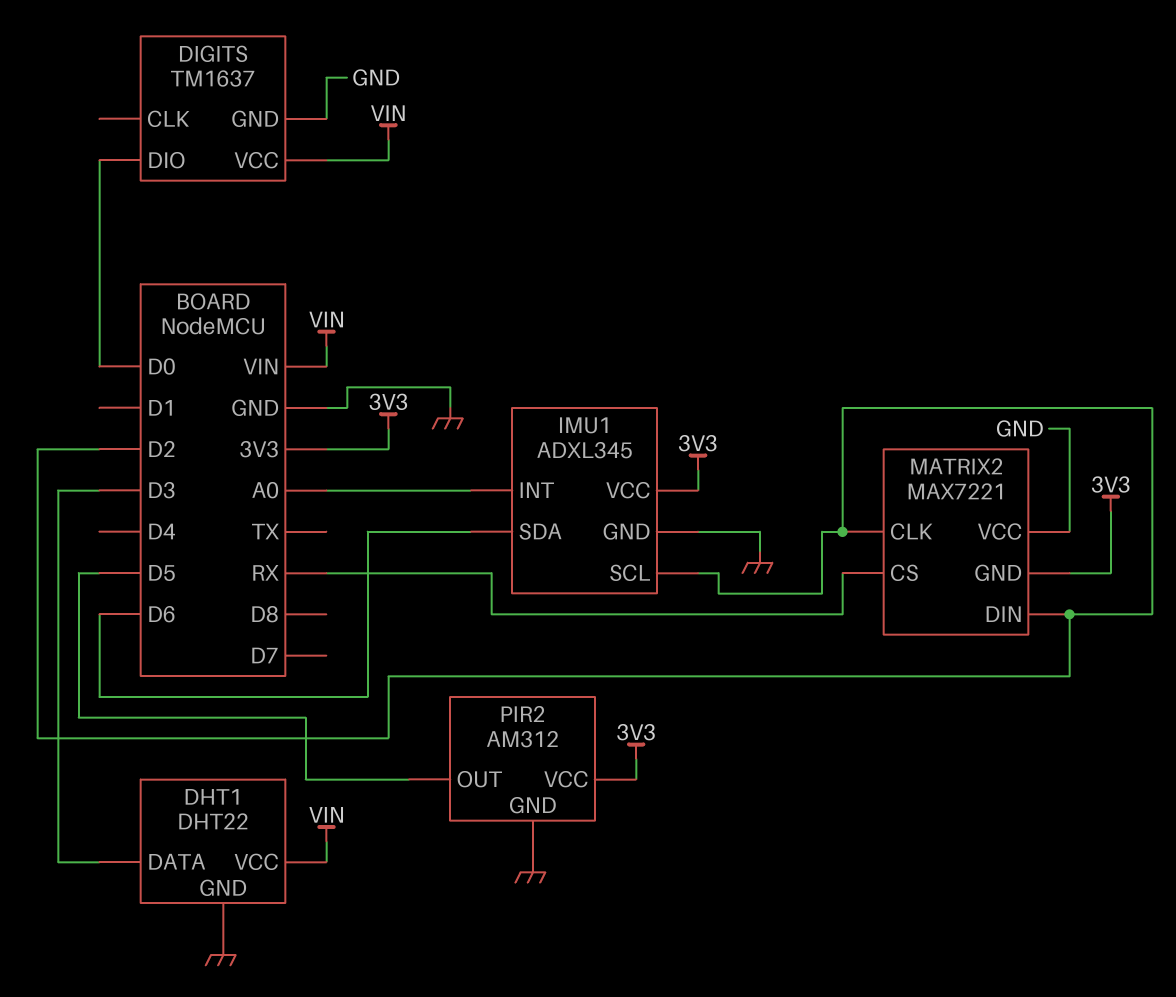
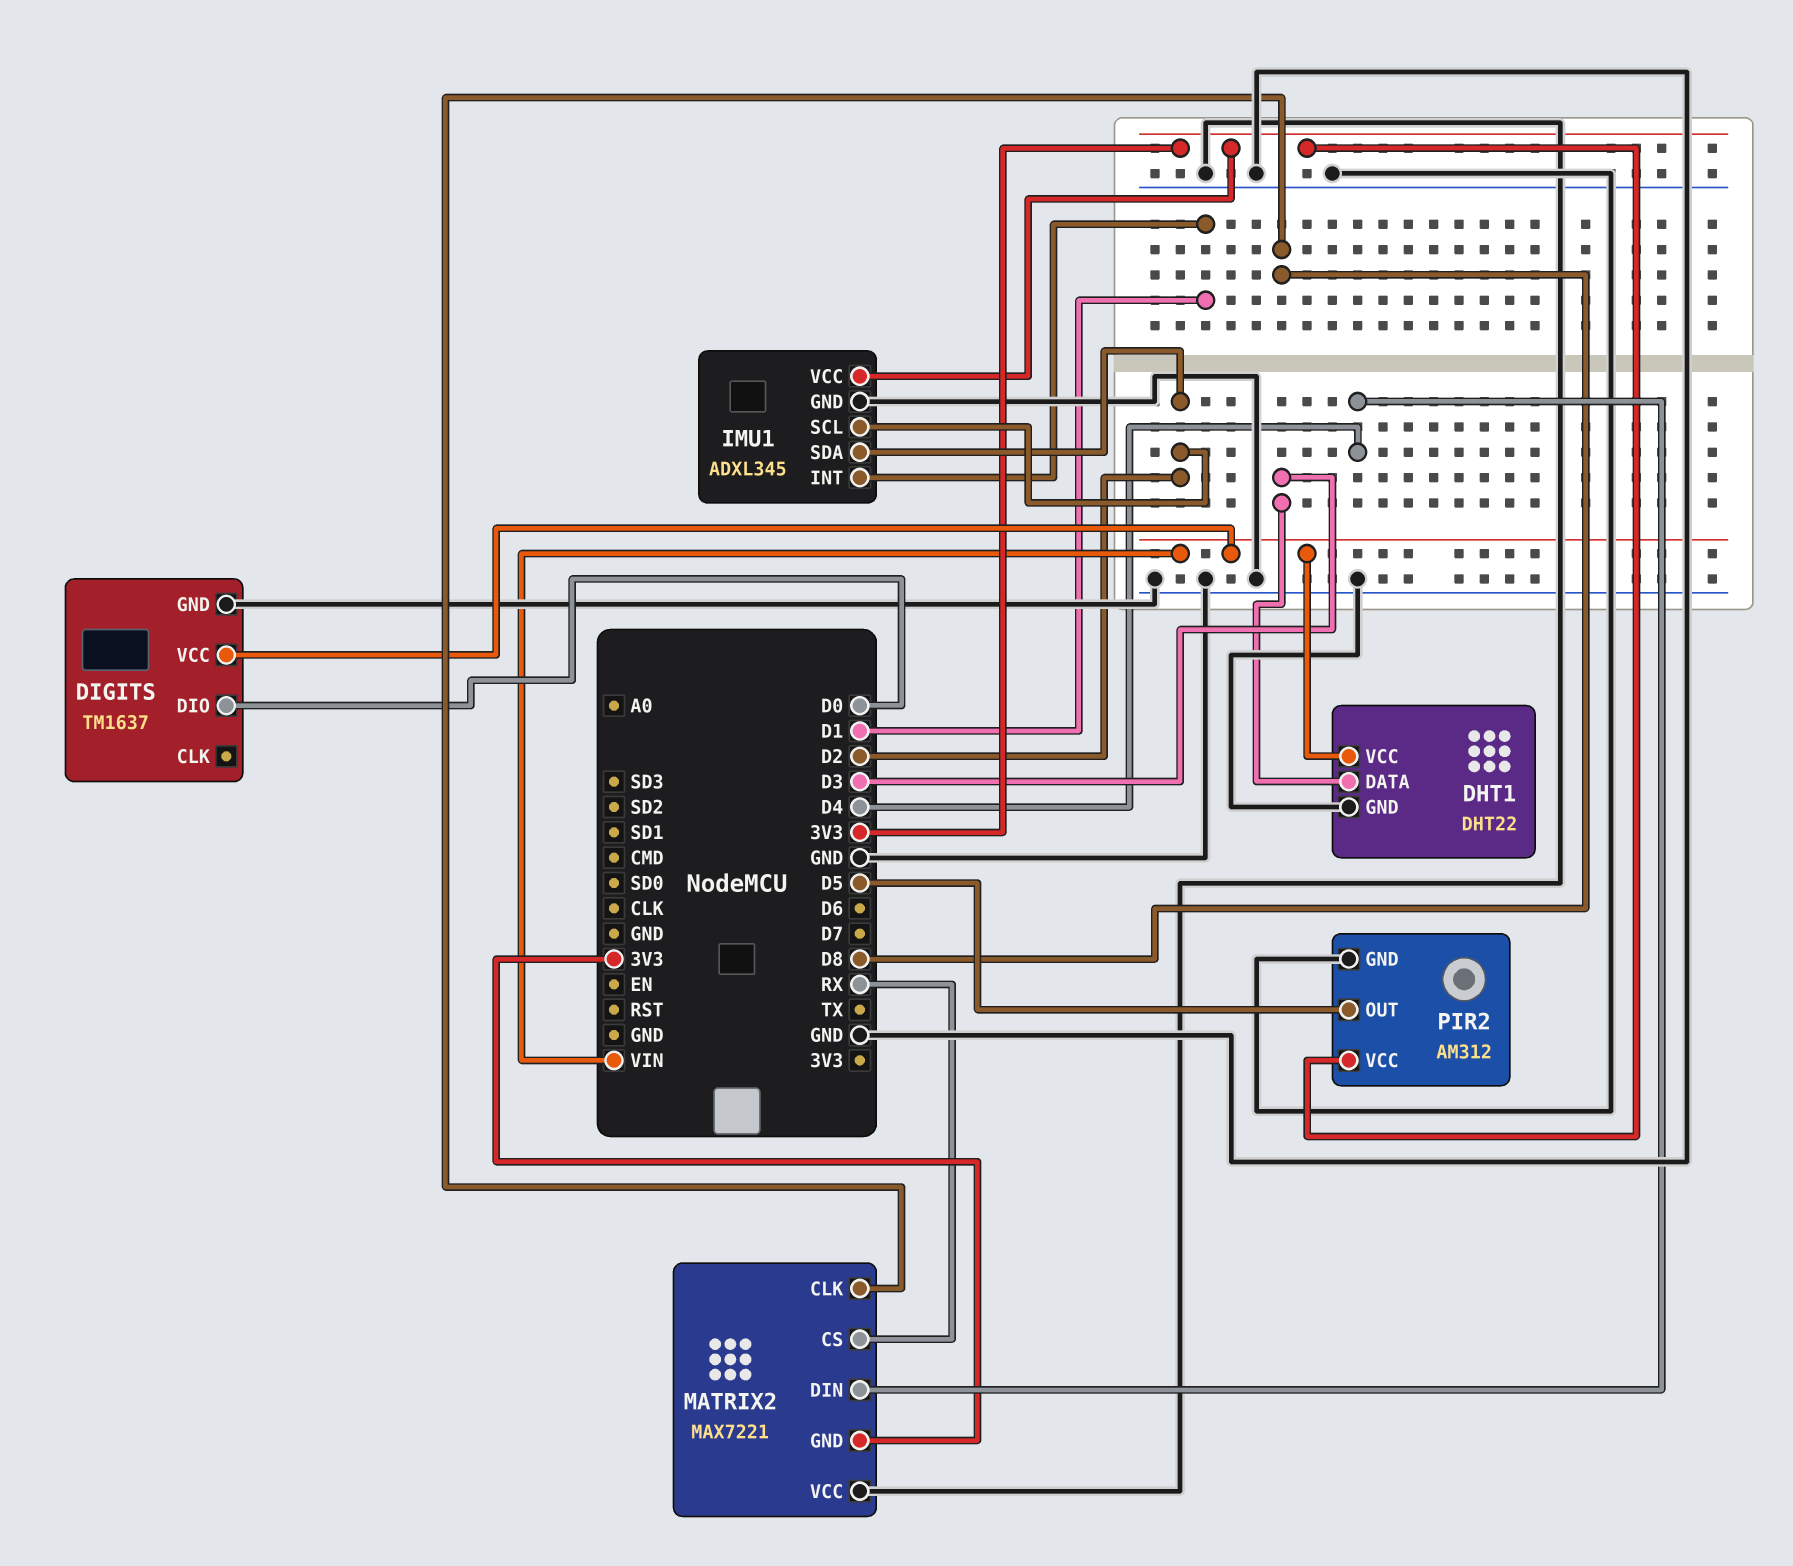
IMU1 pin INT: A0 -> D1
IMU1 pin SDA: D6 -> D2
MATRIX2 pin CLK: D2 -> D8
MATRIX2 pin DIN: D2 -> D4

